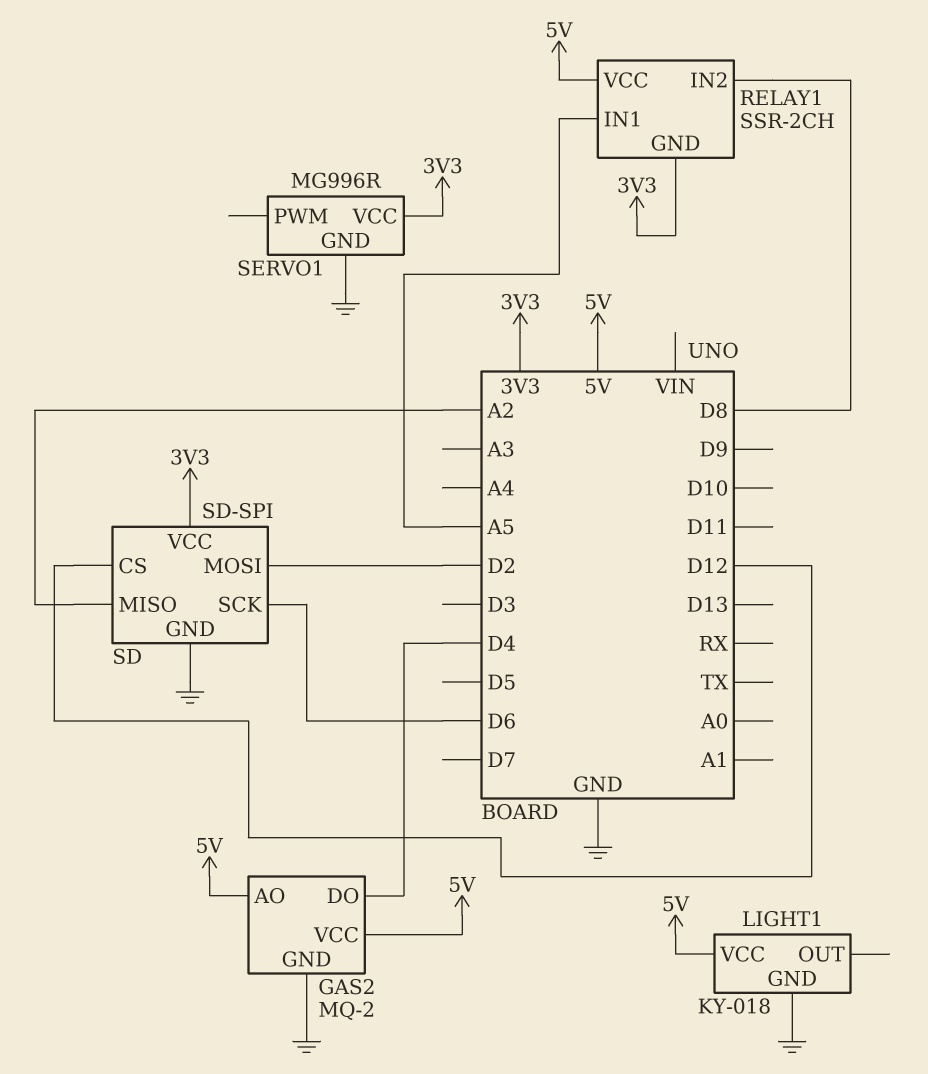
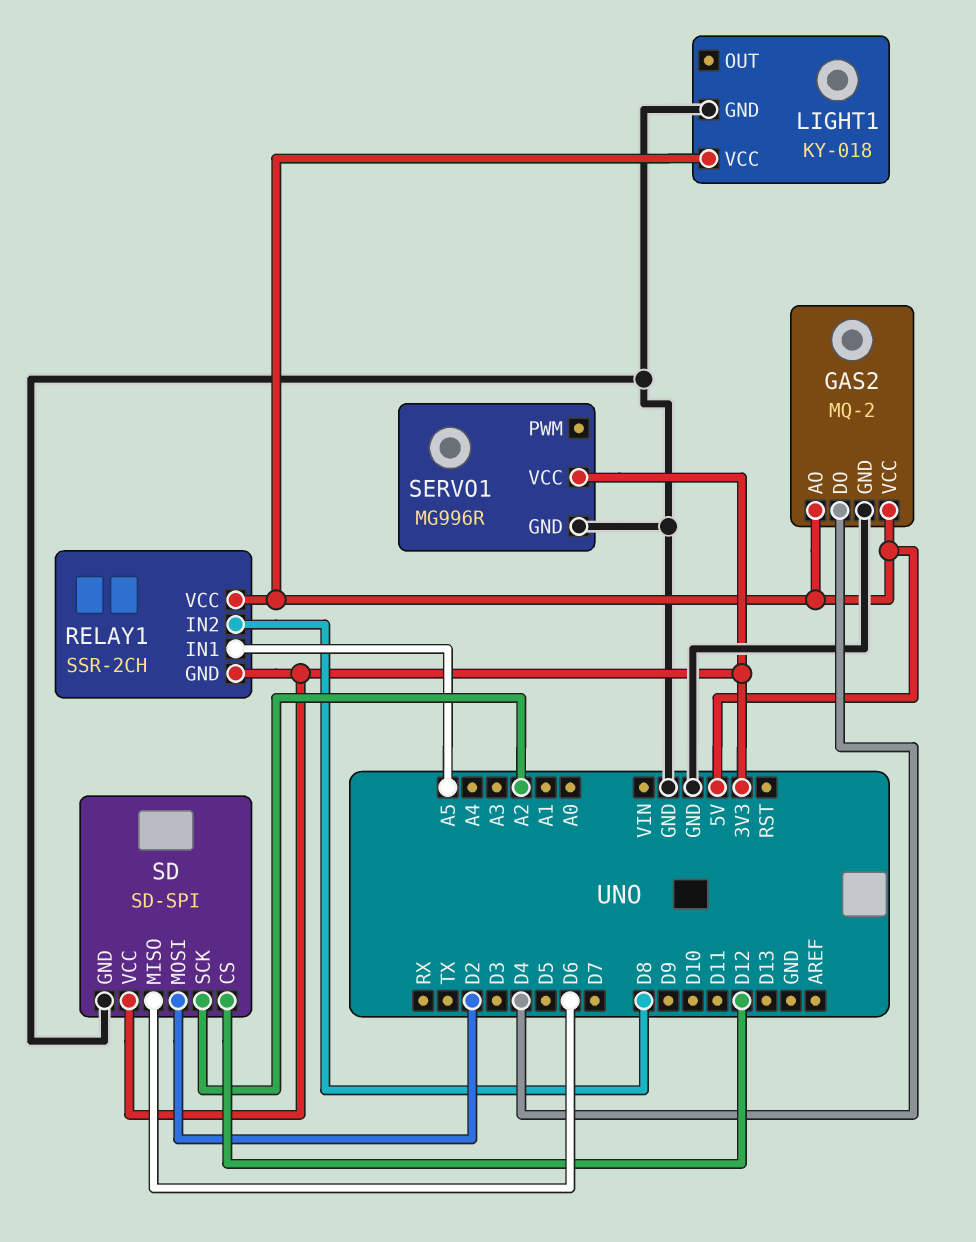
SD pin MISO: A2 -> D6
SD pin SCK: D6 -> A2

